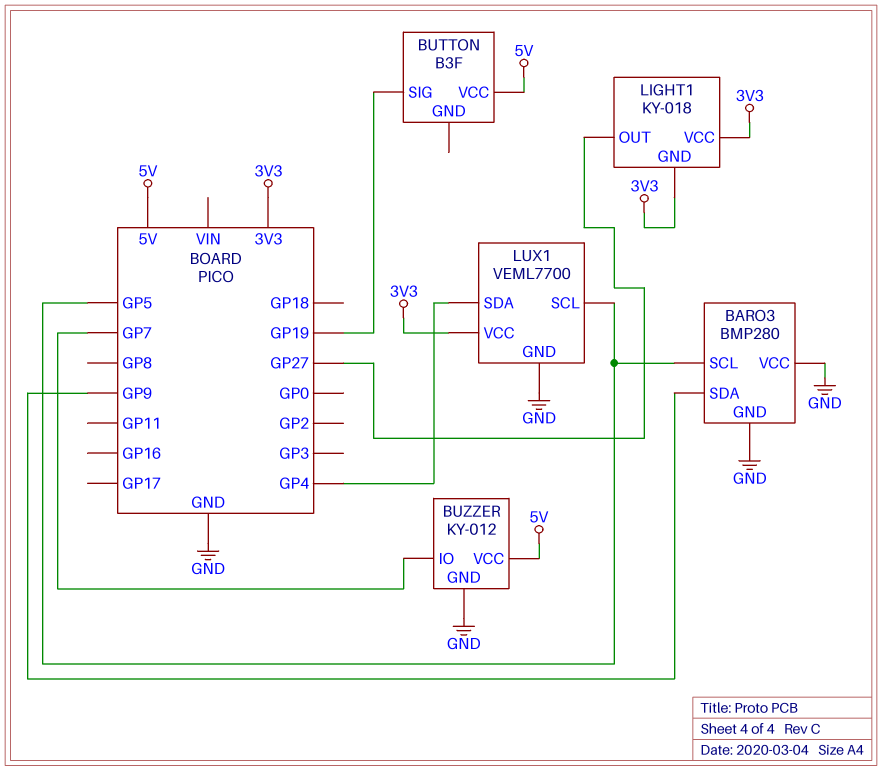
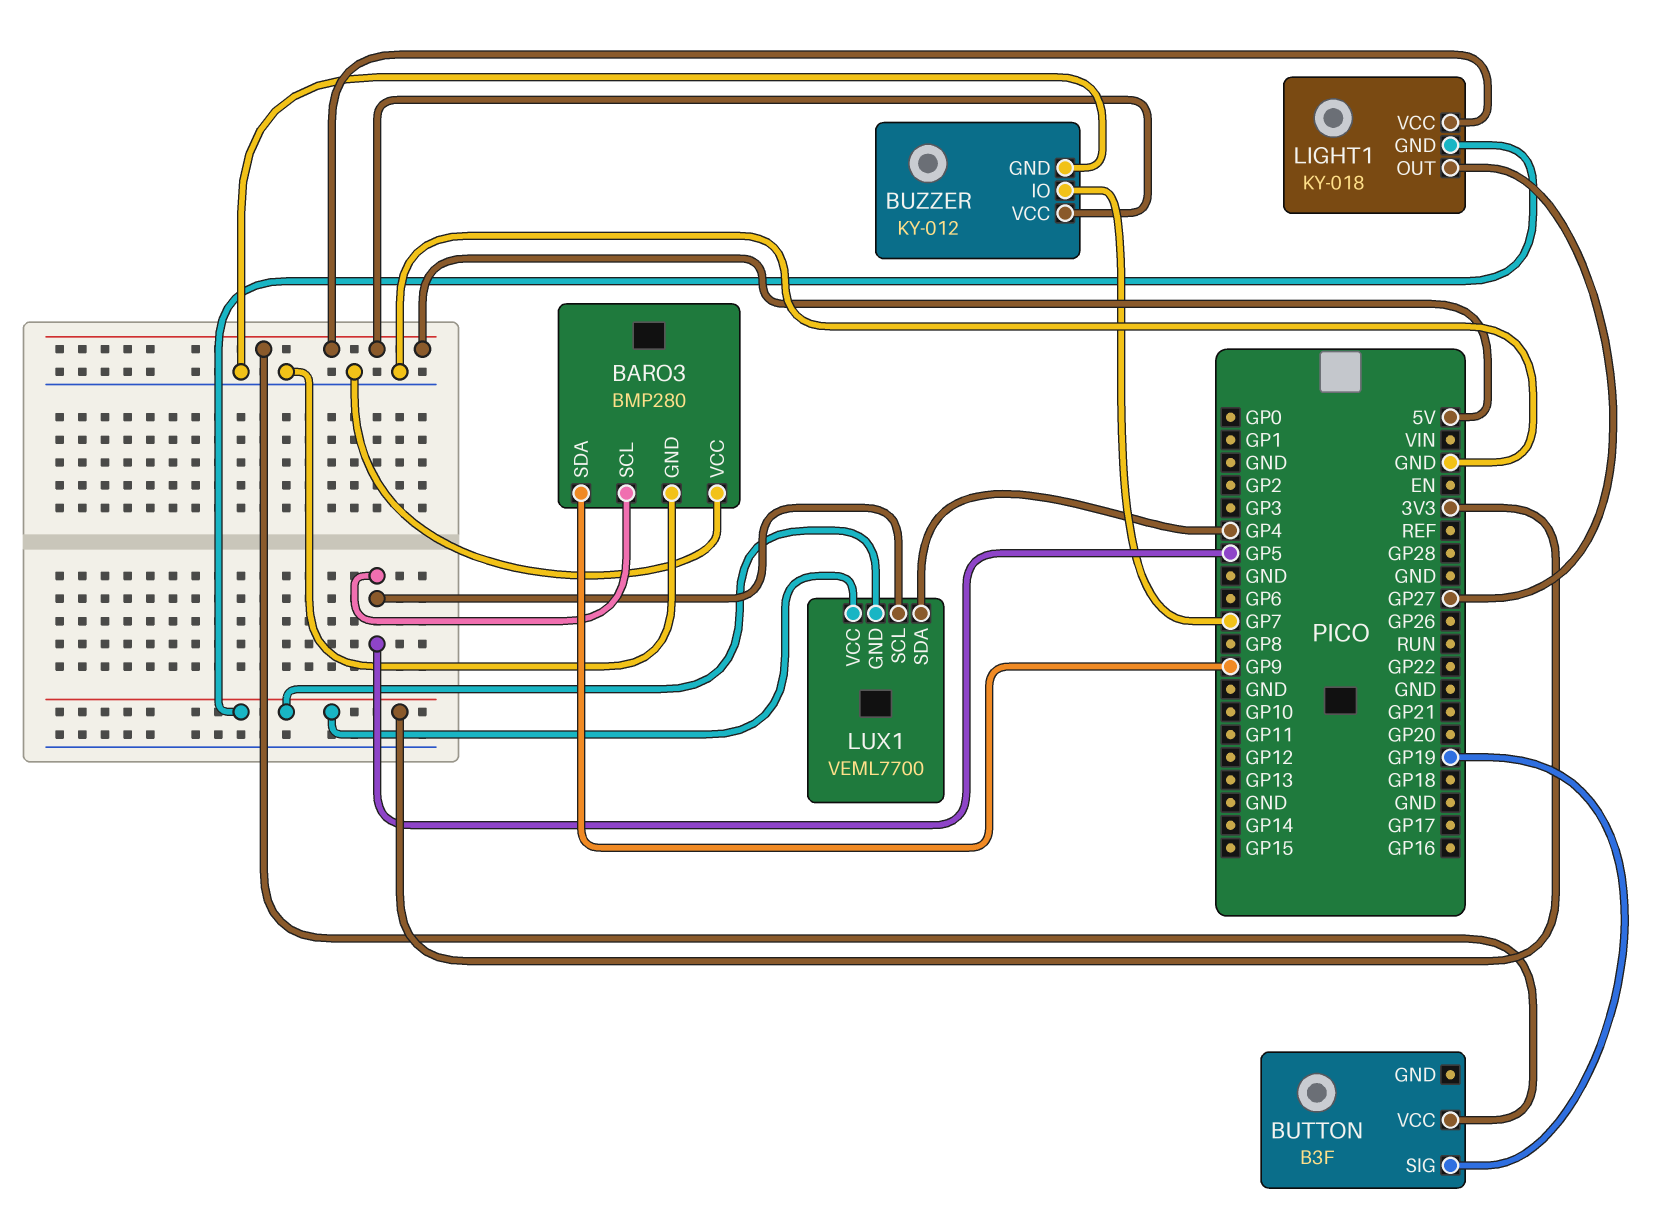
LIGHT1 pin VCC: 3V3 -> 5V
LUX1 pin GND: GND -> 3V3

